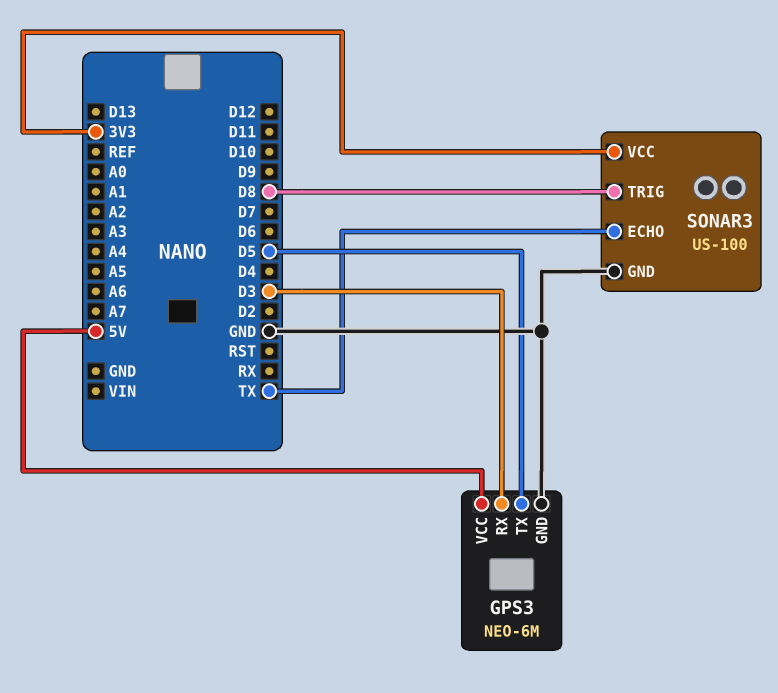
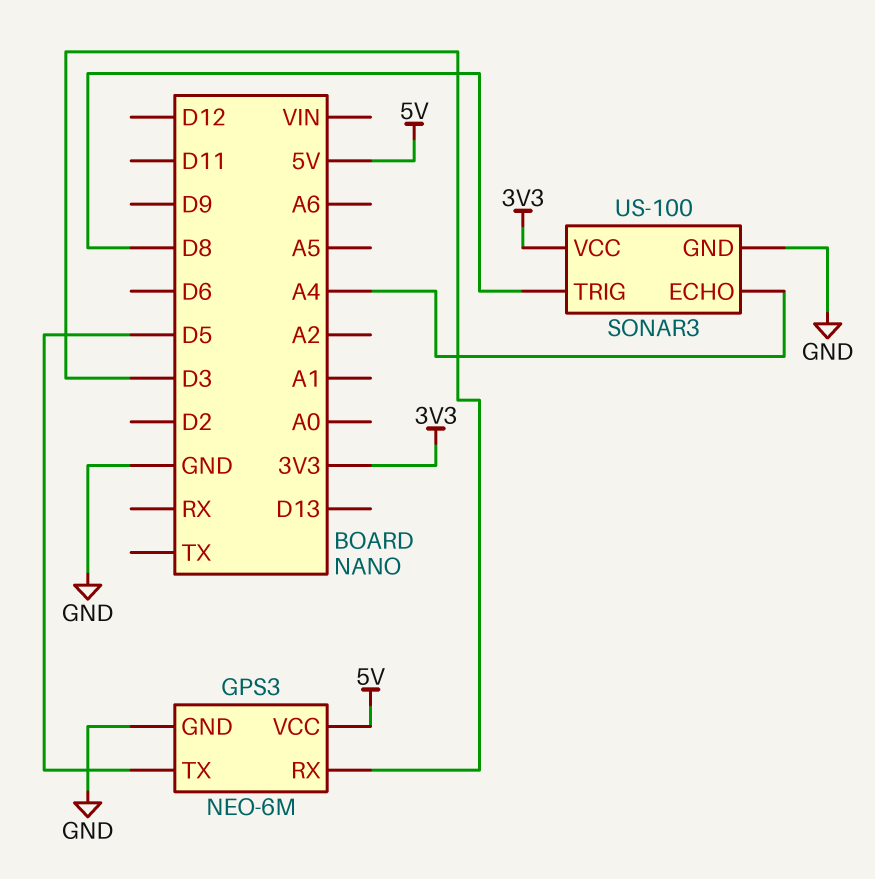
SONAR3 pin ECHO: TX -> A4

